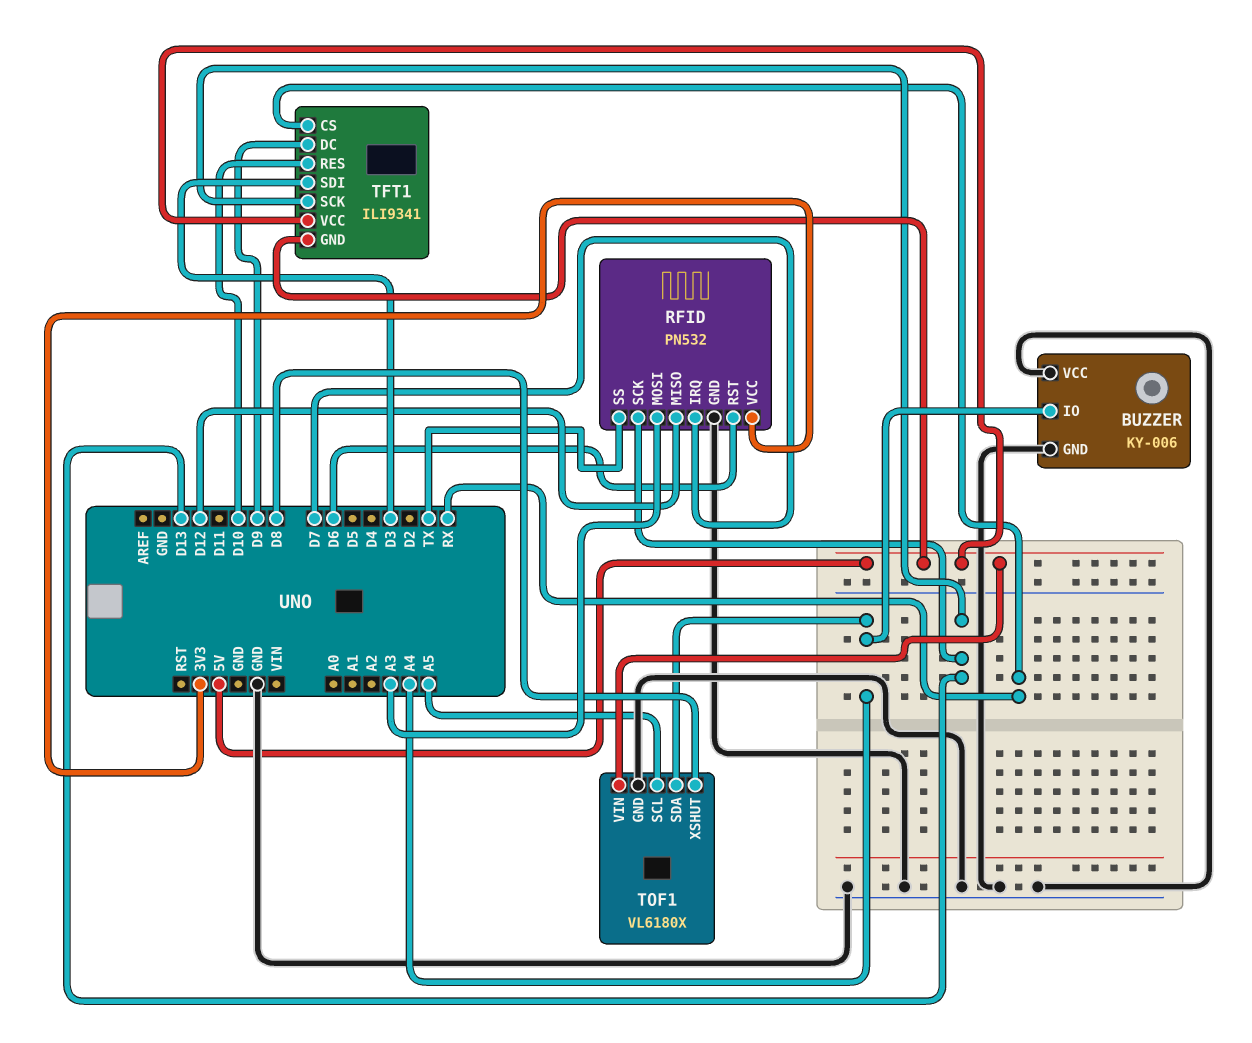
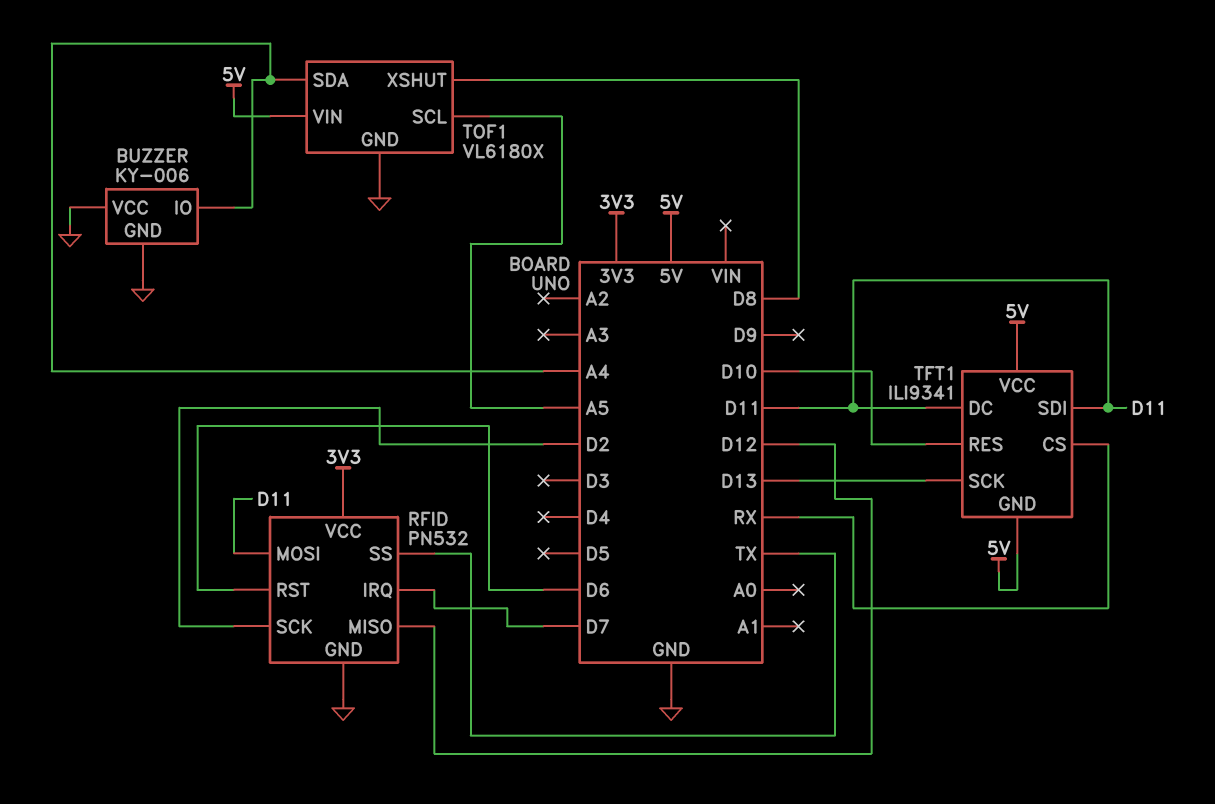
RFID pin MOSI: A3 -> D11
RFID pin SCK: D13 -> D2
TFT1 pin DC: D9 -> D11
TFT1 pin SDI: D3 -> D11

